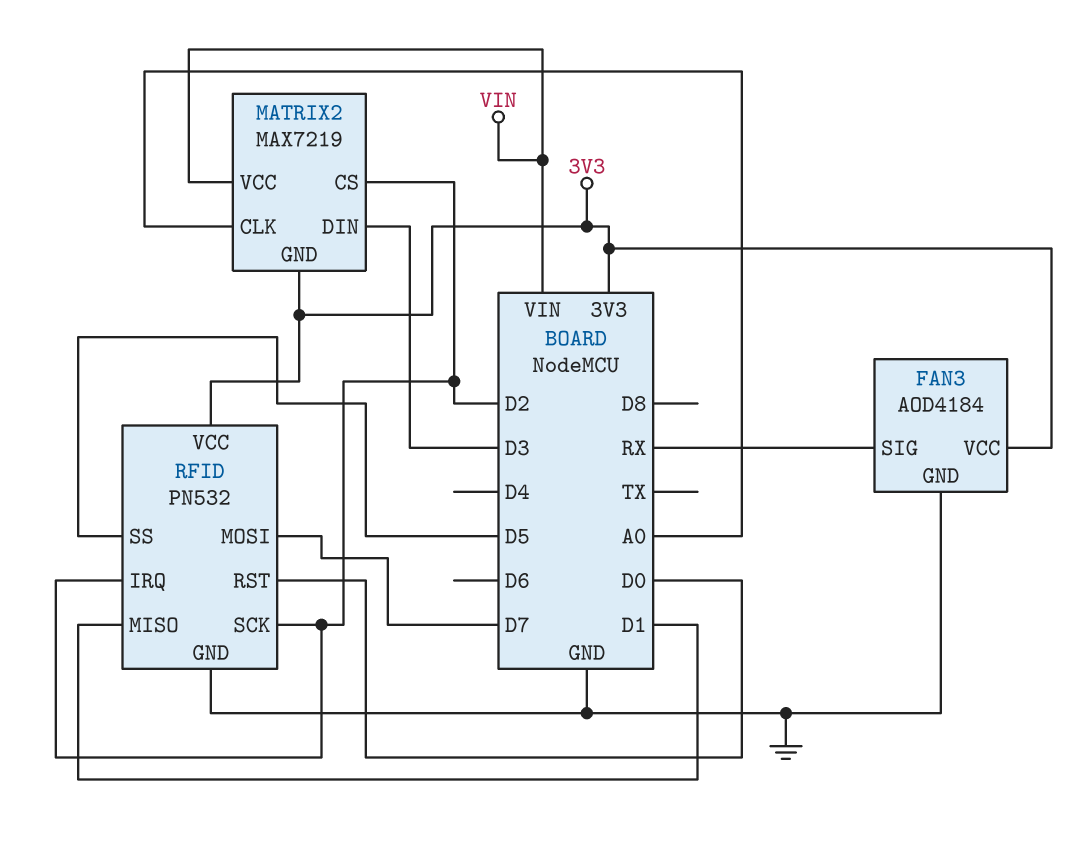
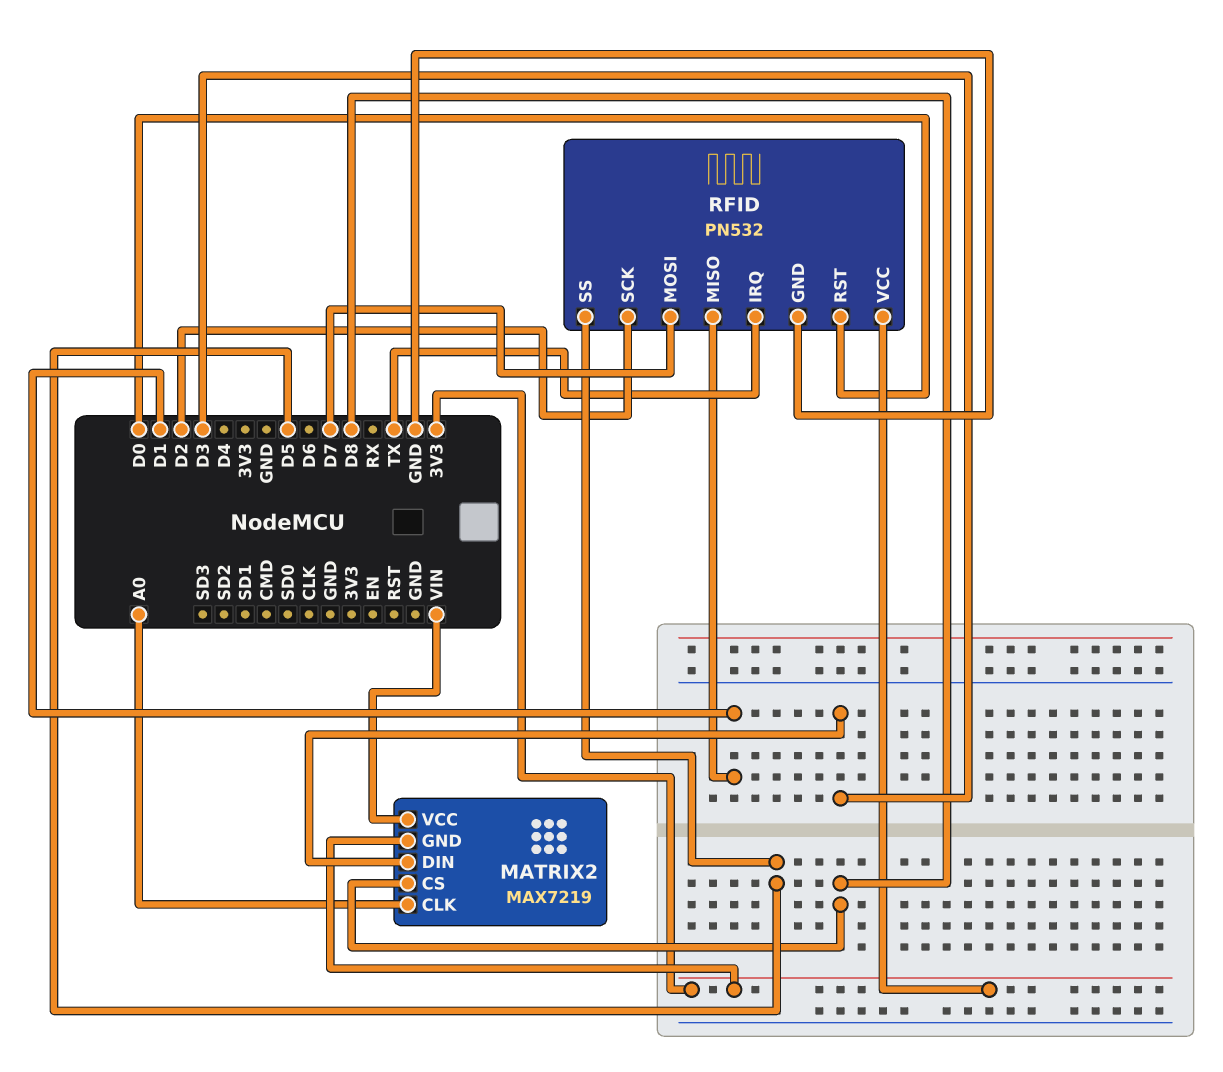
FAN3: AOD4184 -> none
FAN3 pin GND: GND -> none
FAN3 pin SIG: RX -> none
FAN3 pin VCC: 3V3 -> none
MATRIX2 pin CS: D2 -> D8
RFID pin IRQ: D2 -> TX

